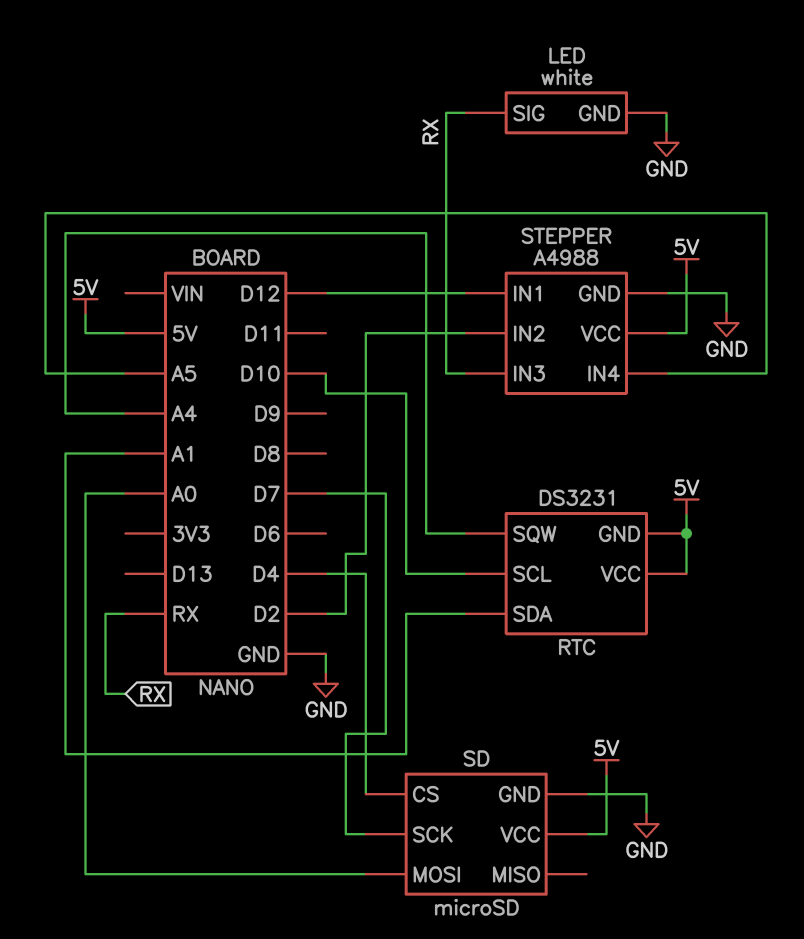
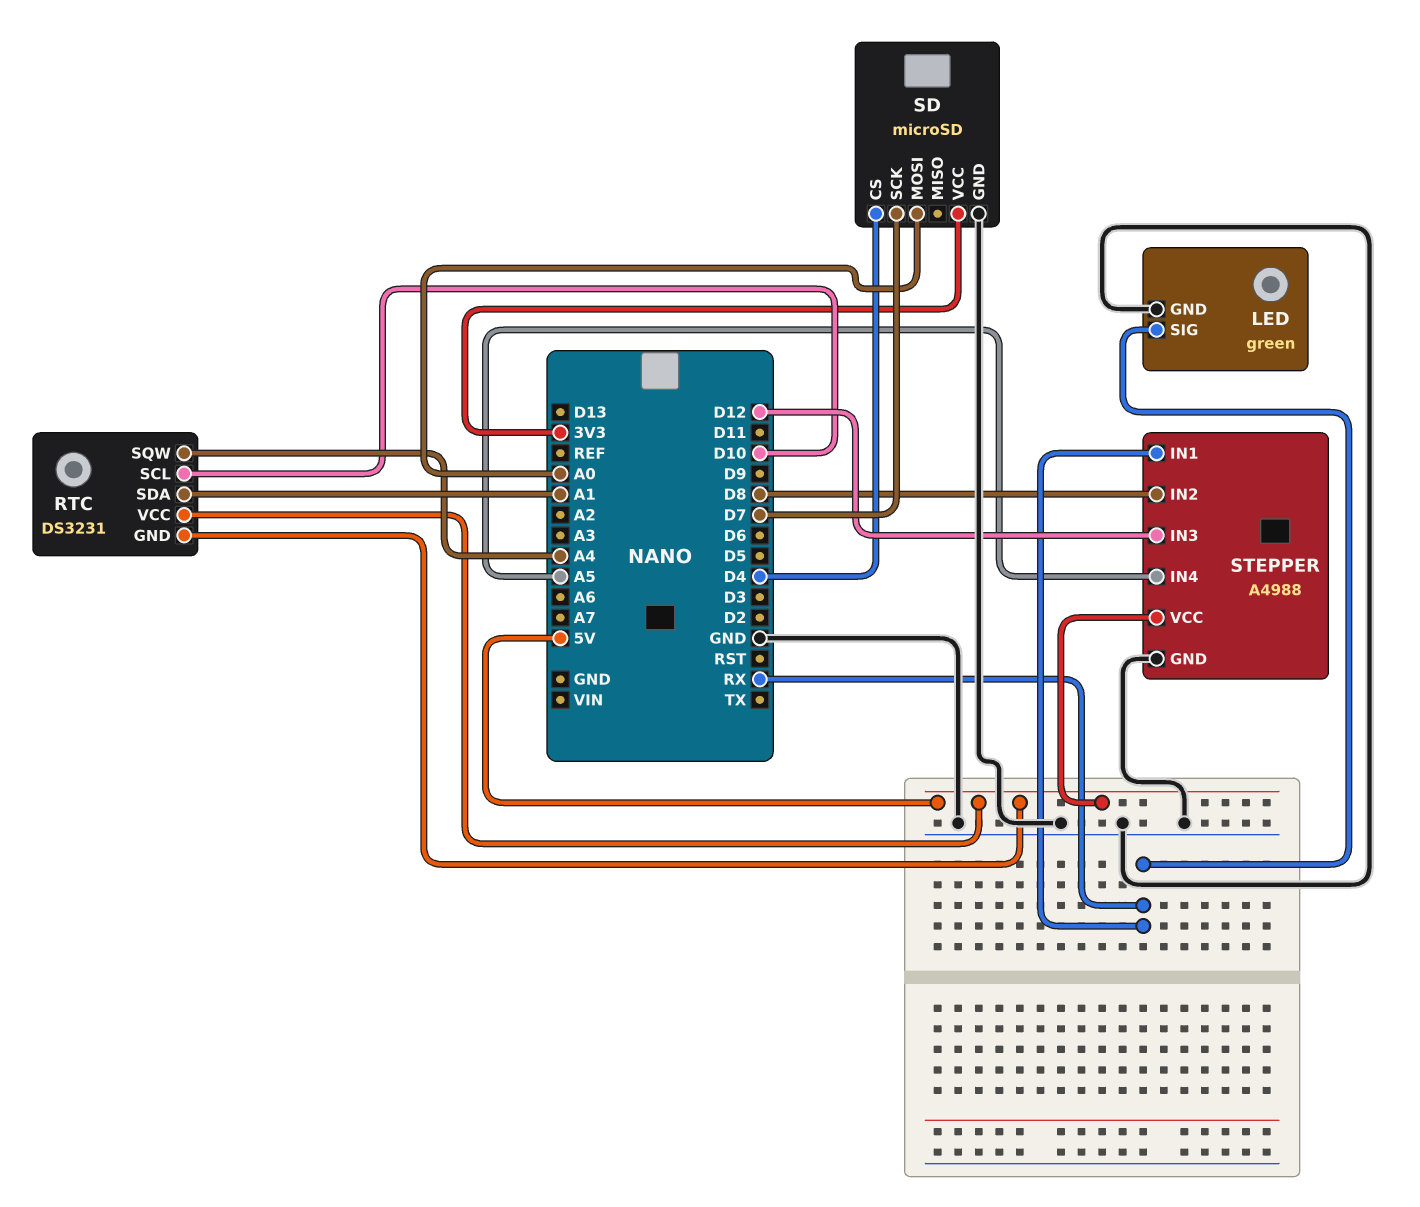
LED: white -> green
SD pin VCC: 5V -> 3V3
STEPPER pin IN1: D12 -> RX
STEPPER pin IN2: D2 -> D8
STEPPER pin IN3: RX -> D12

